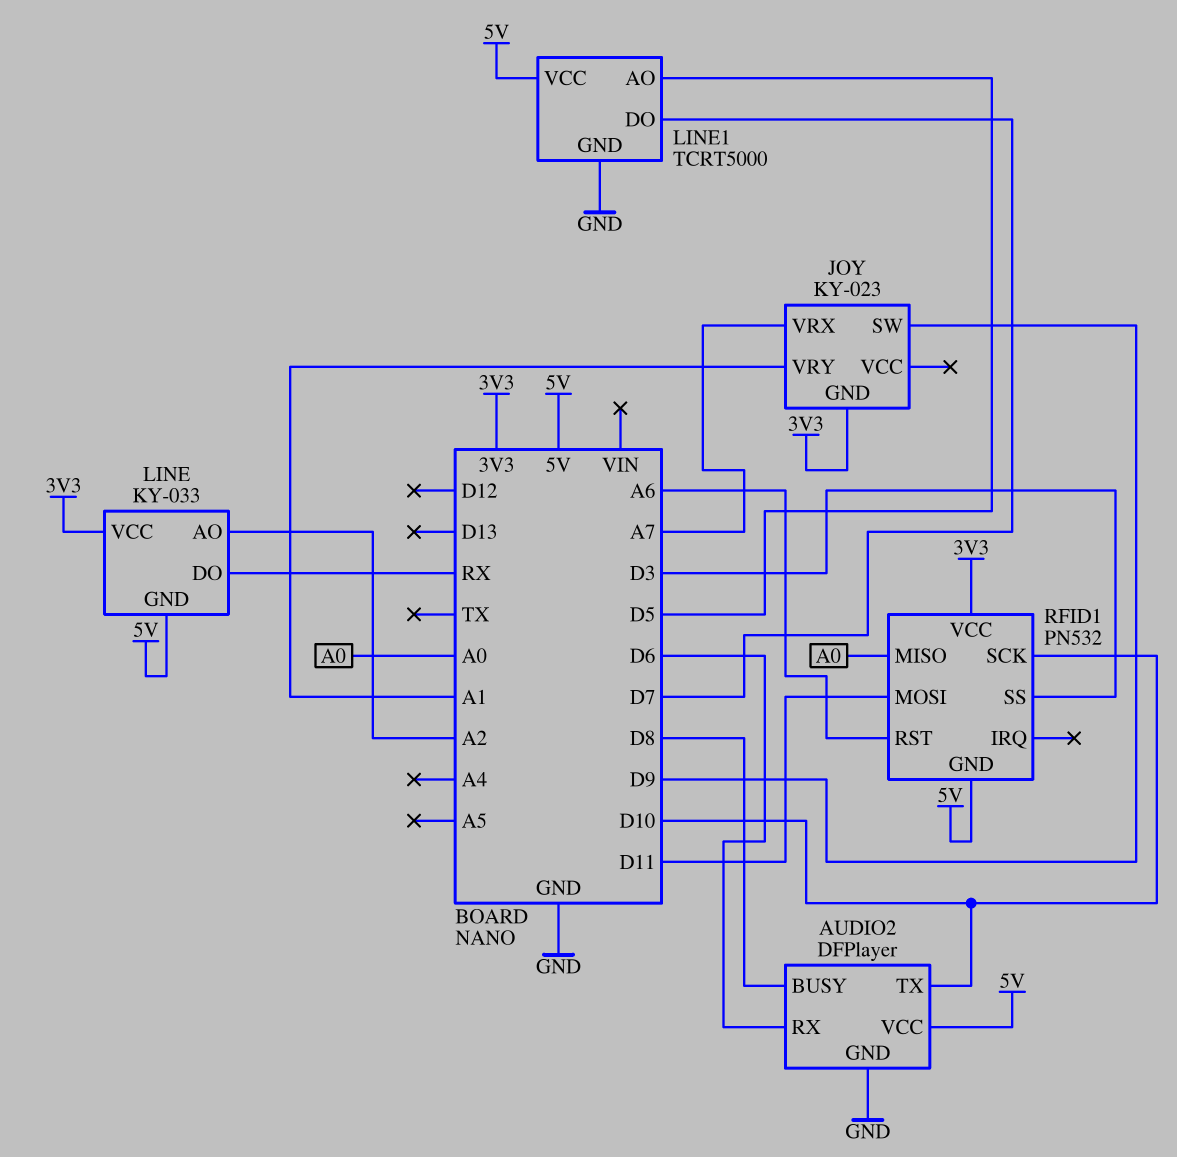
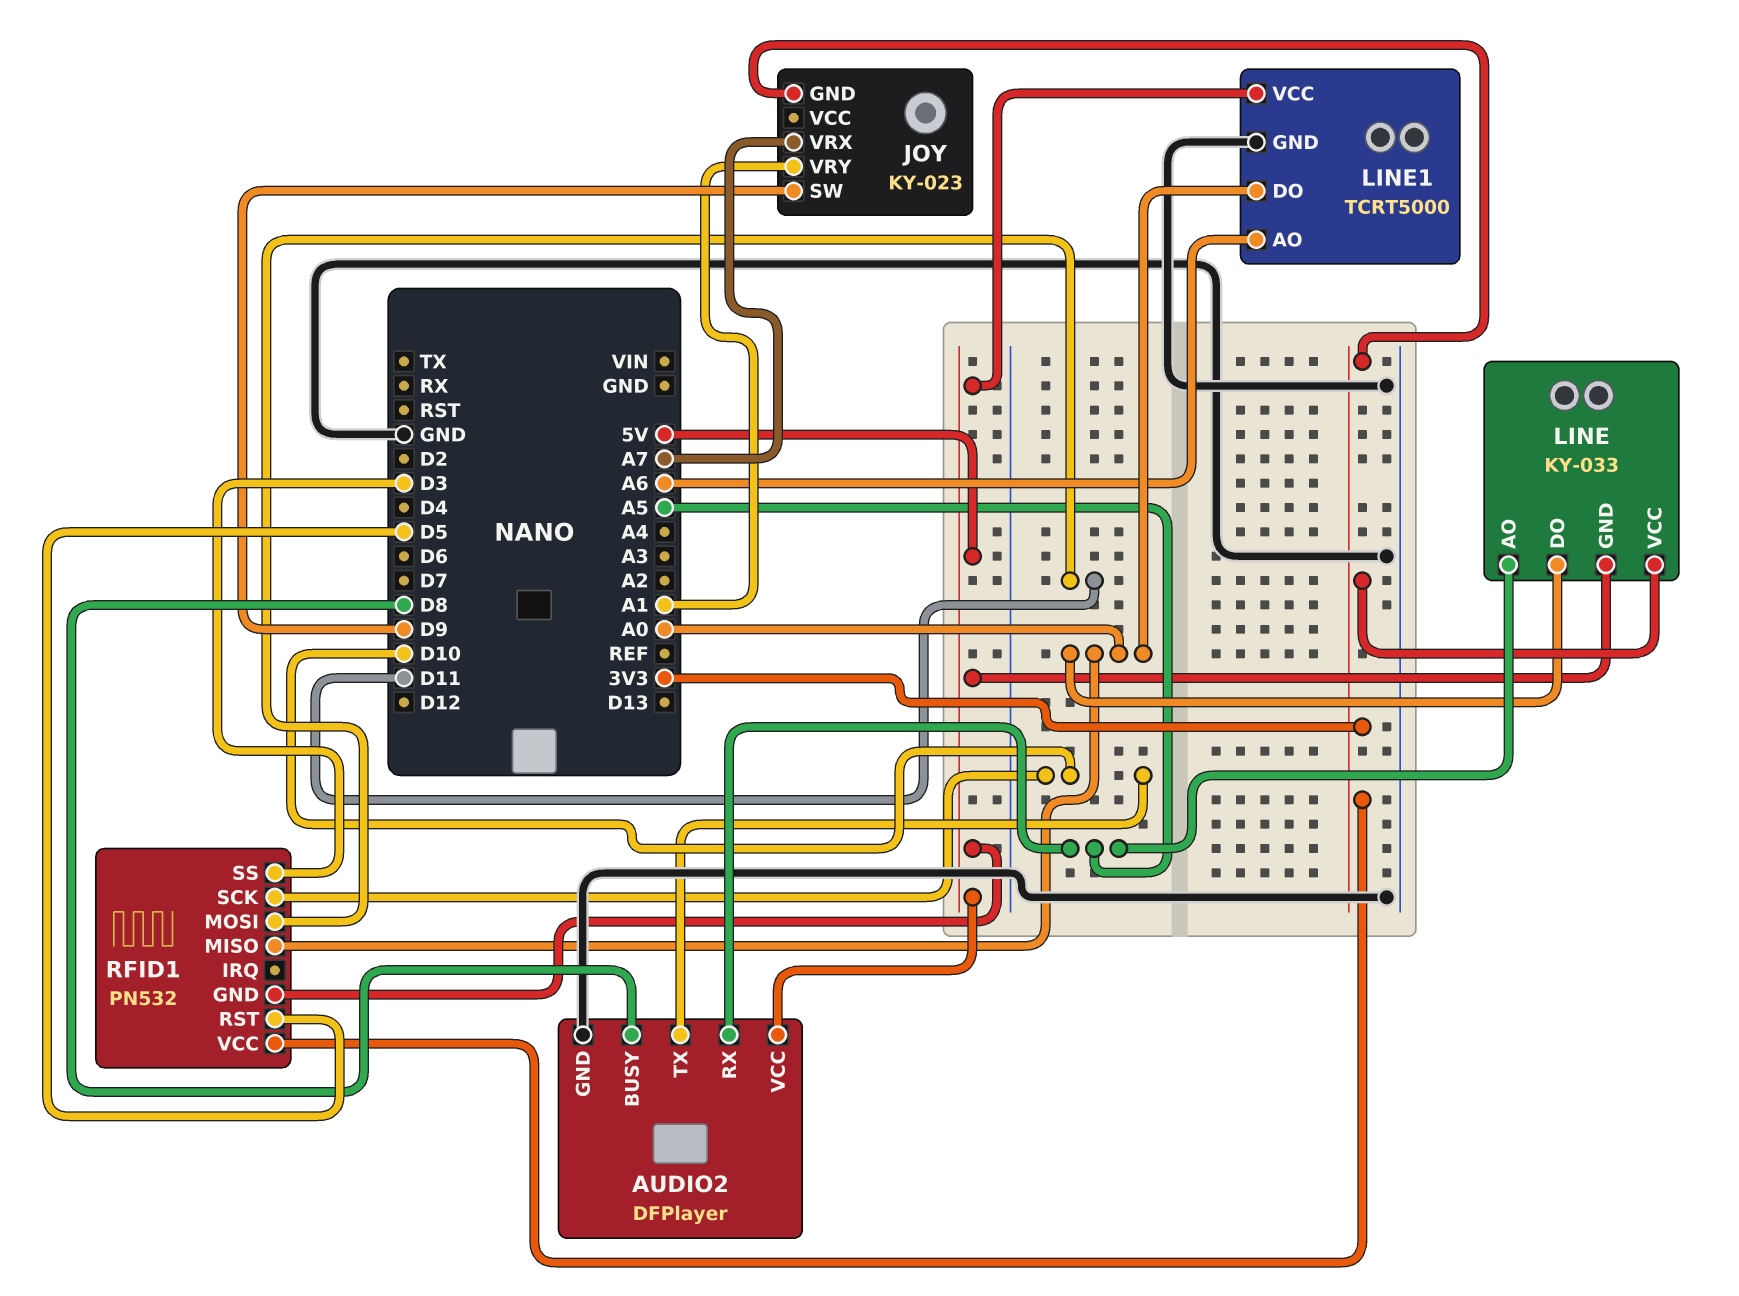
AUDIO2 pin RX: D6 -> A5
LINE pin AO: A2 -> A5
LINE pin DO: RX -> A0
LINE1 pin AO: D5 -> A6
LINE1 pin DO: D7 -> A0
RFID1 pin RST: A6 -> D5

